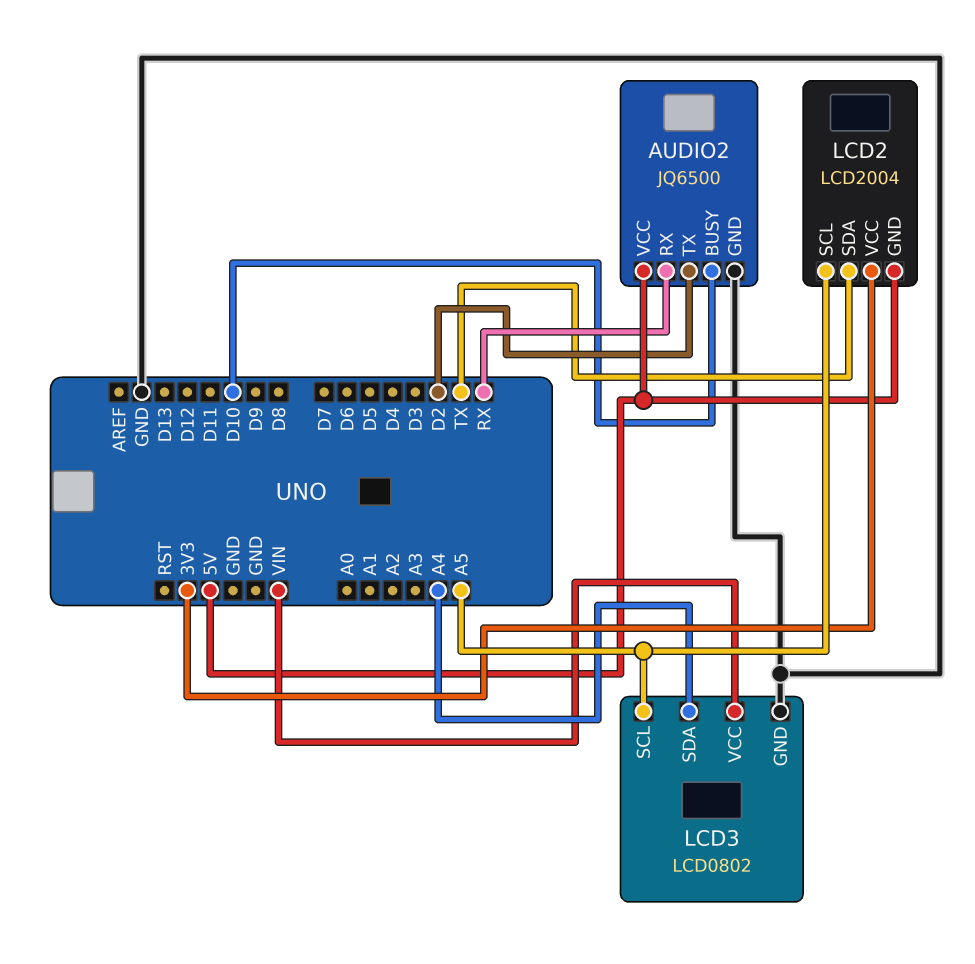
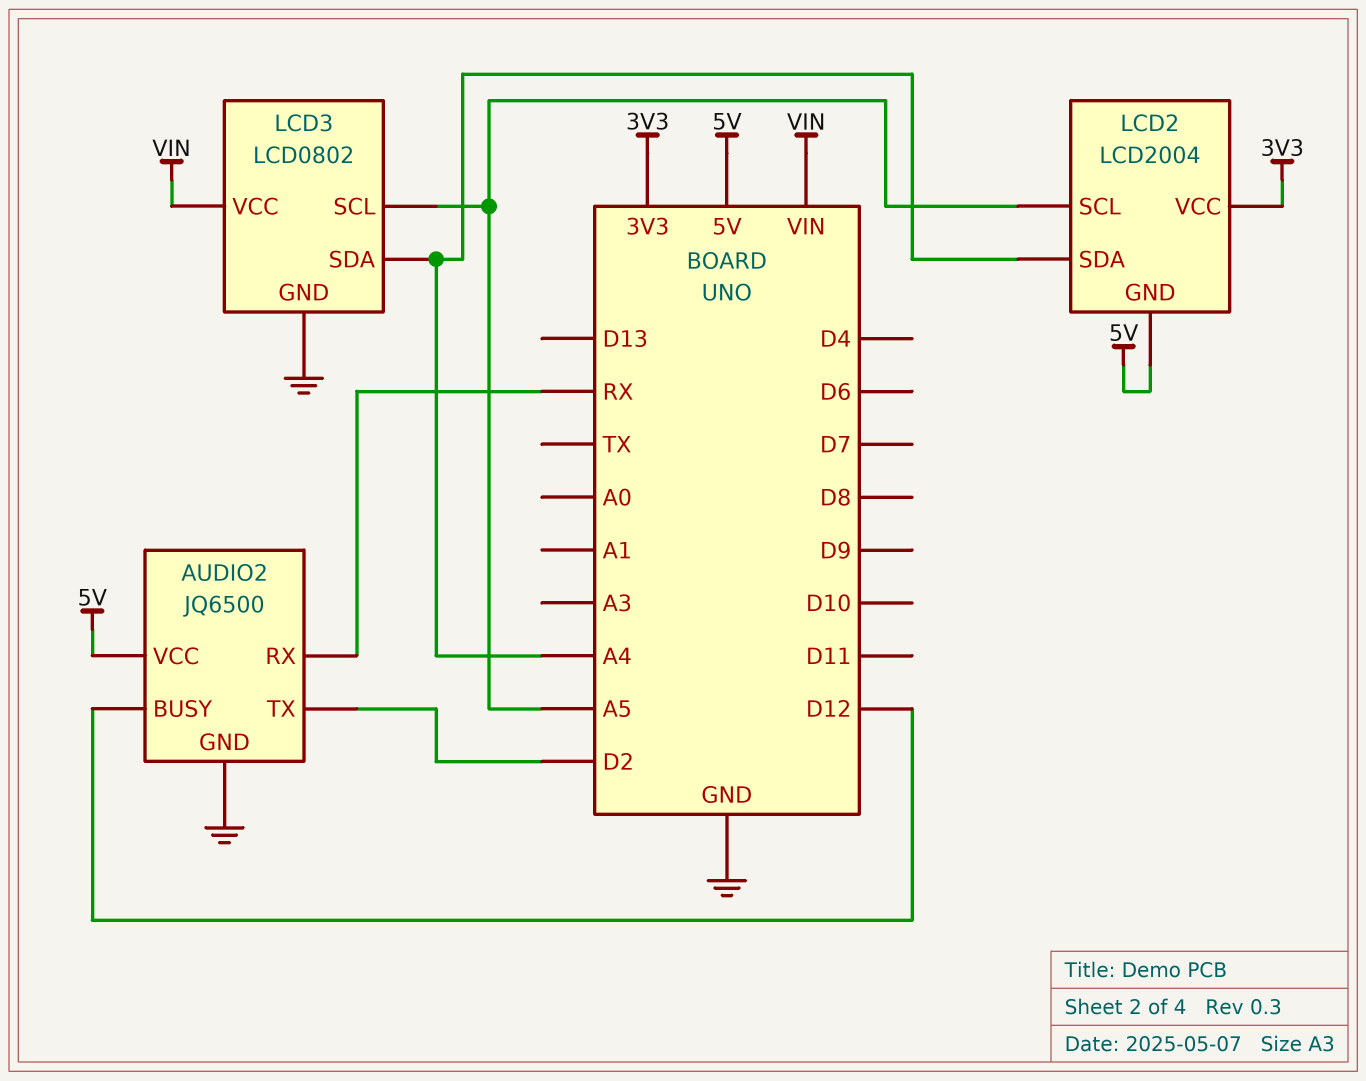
AUDIO2 pin BUSY: D10 -> D12
LCD2 pin SDA: TX -> A4

